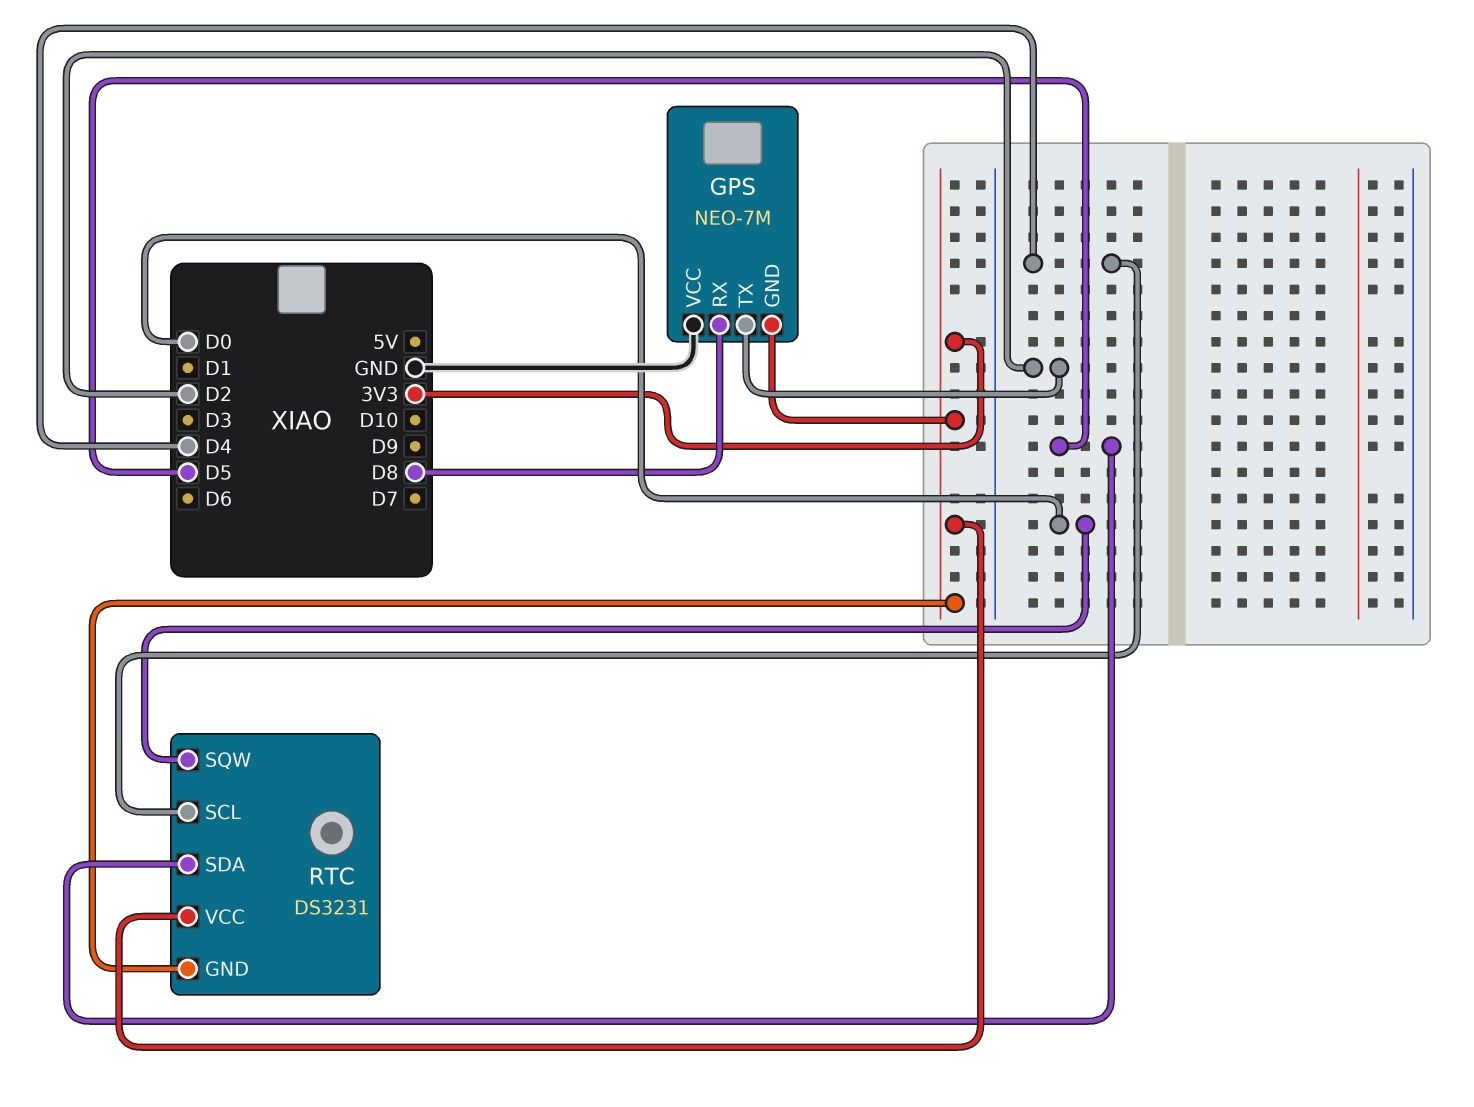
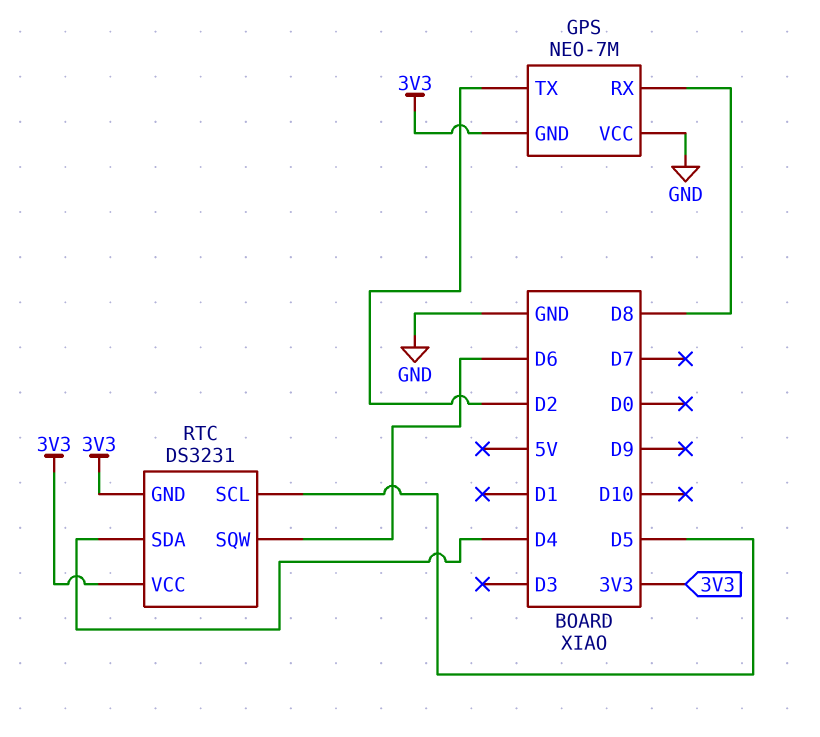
RTC pin SCL: D4 -> D5
RTC pin SDA: D5 -> D4
RTC pin SQW: D0 -> D6

